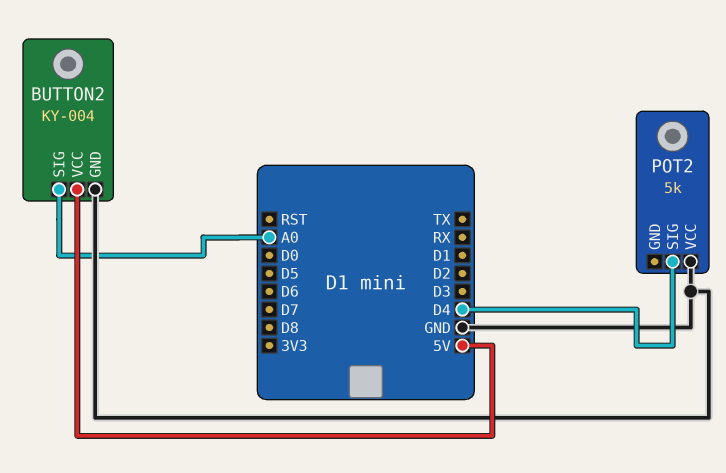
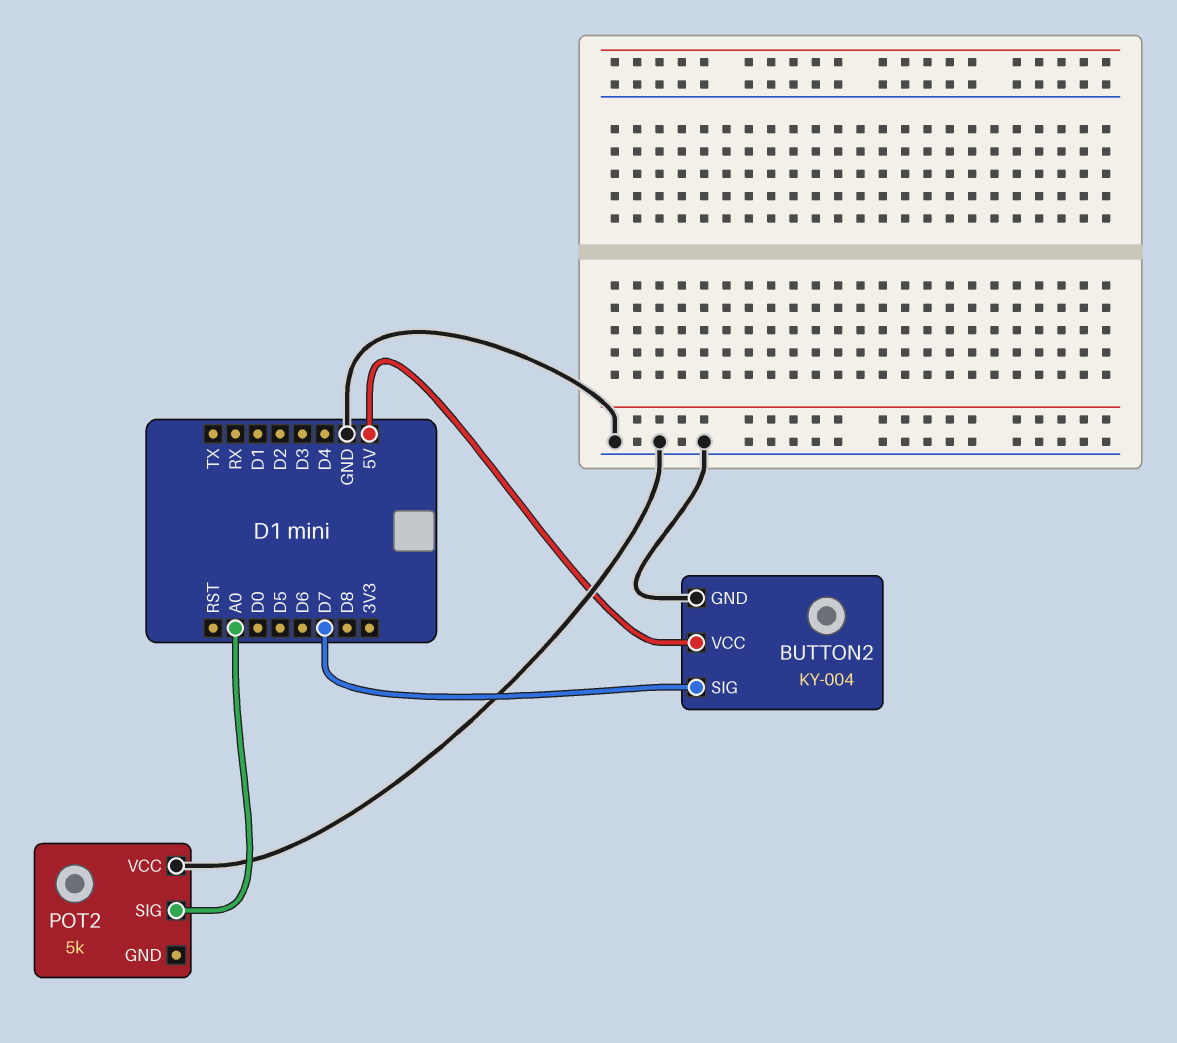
BUTTON2 pin SIG: A0 -> D7
POT2 pin SIG: D4 -> A0

